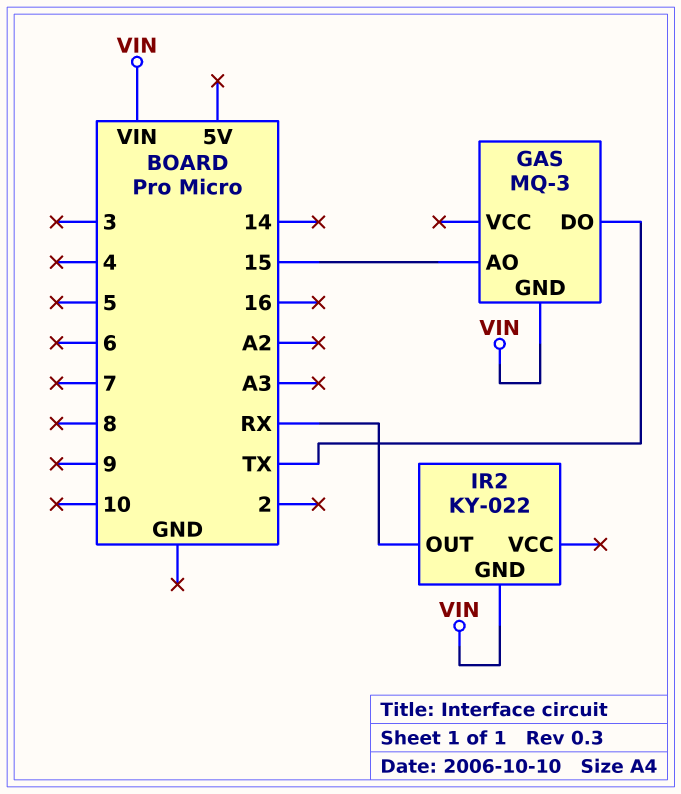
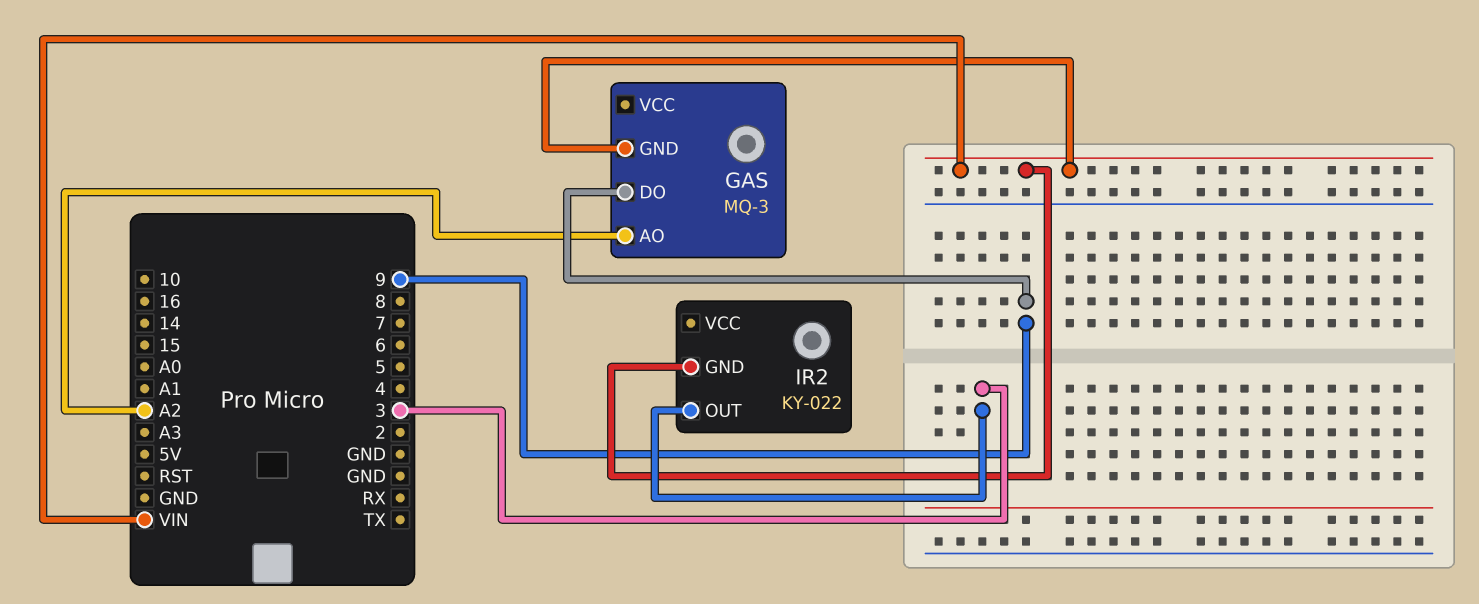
GAS pin AO: 15 -> A2
GAS pin DO: TX -> 9
IR2 pin OUT: RX -> 3

